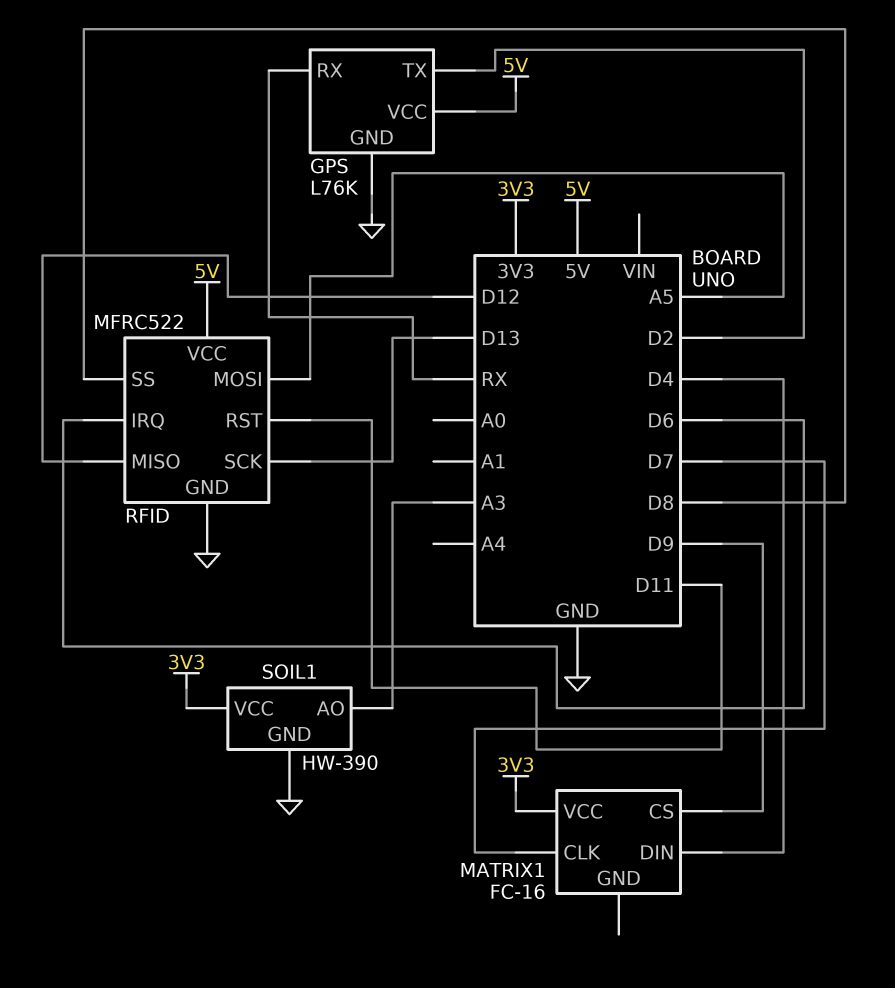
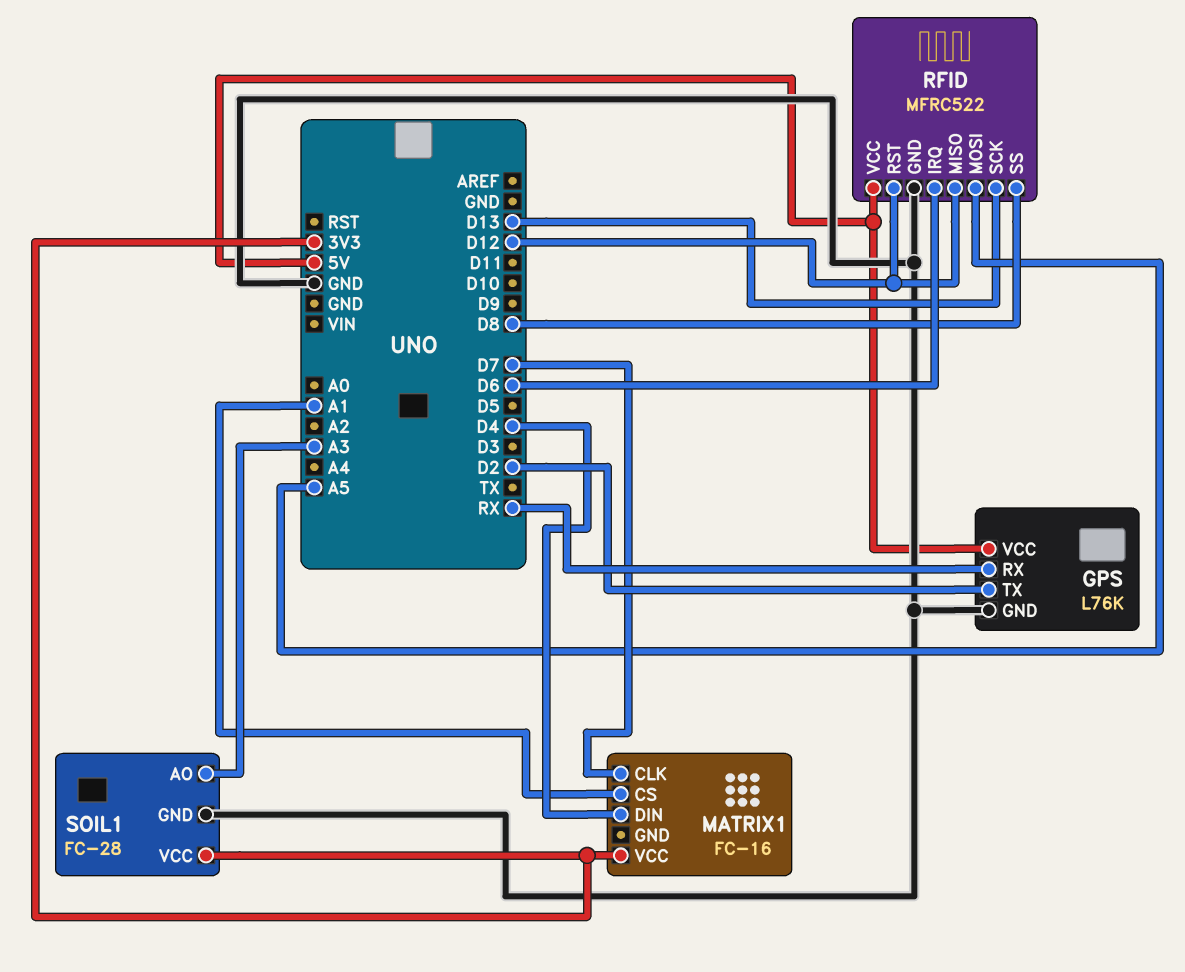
MATRIX1 pin CS: D9 -> A1
RFID pin RST: D11 -> D12
SOIL1: HW-390 -> FC-28

